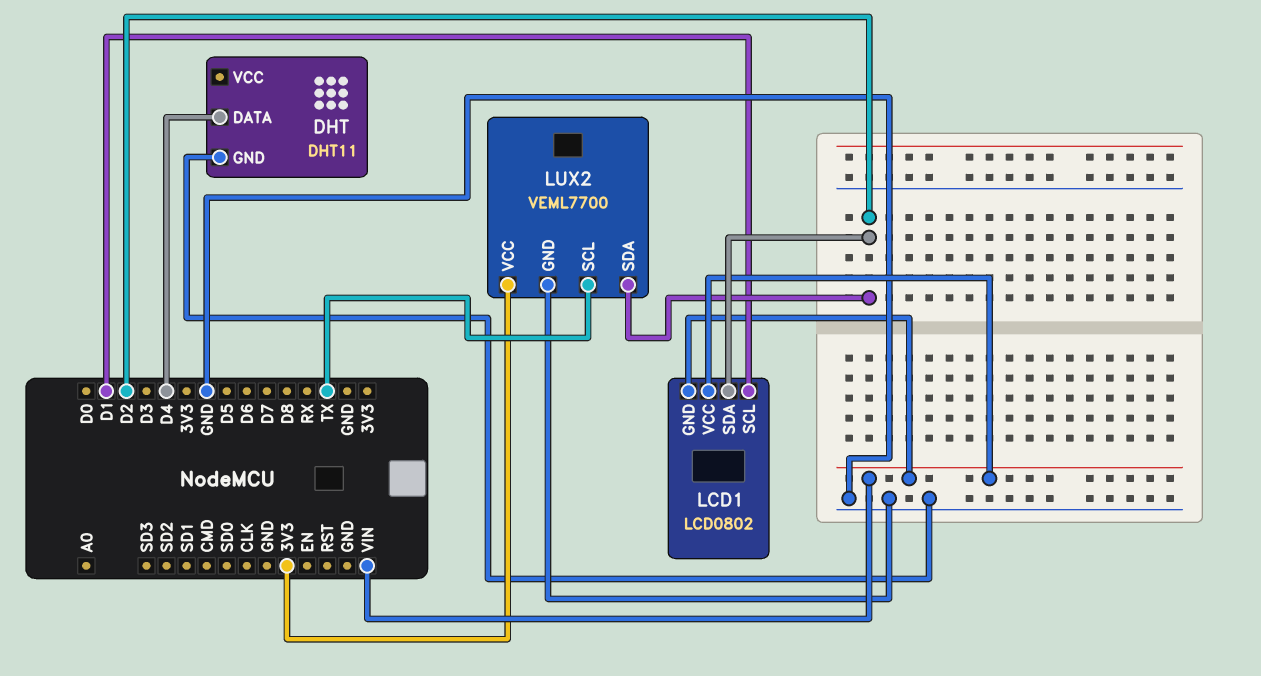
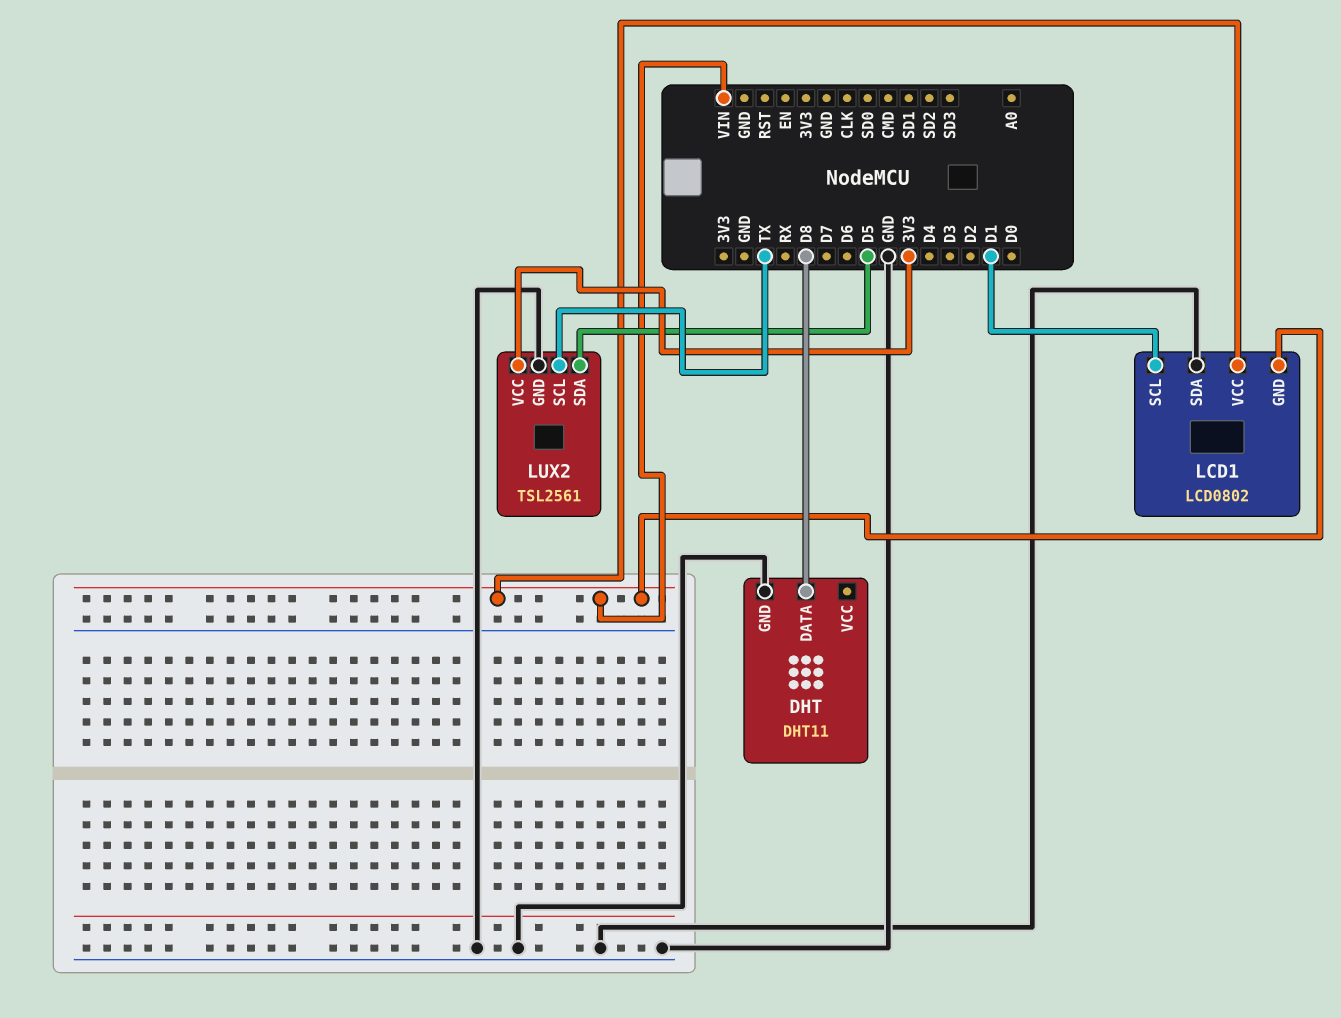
DHT pin DATA: D4 -> D8
LCD1 pin SDA: D2 -> GND
LUX2: VEML7700 -> TSL2561
LUX2 pin SDA: D2 -> D5

